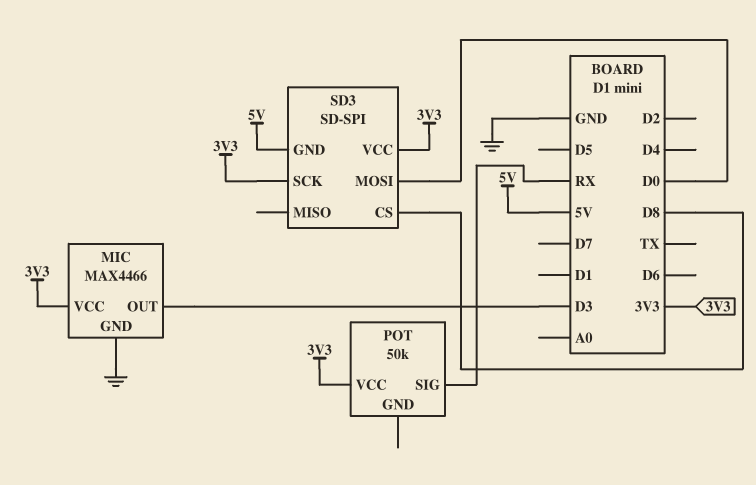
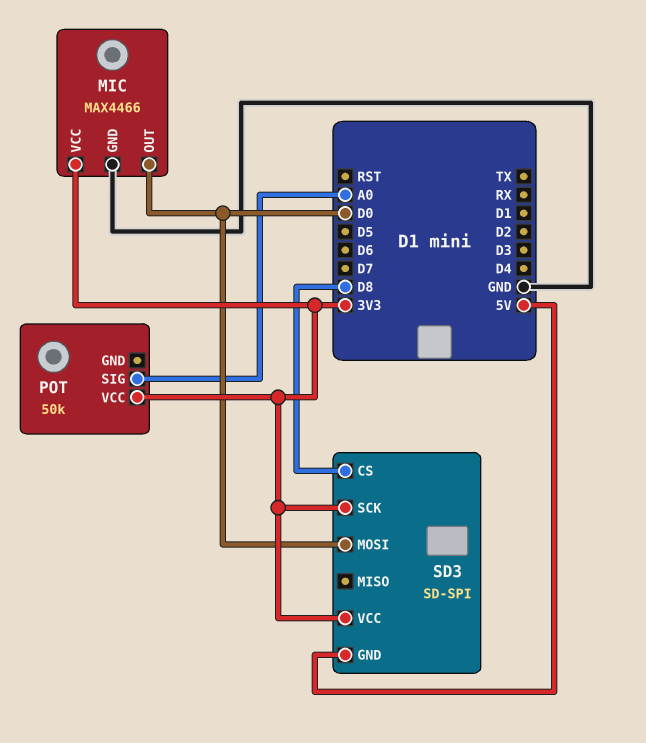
MIC pin OUT: D3 -> D0
POT pin SIG: RX -> A0

